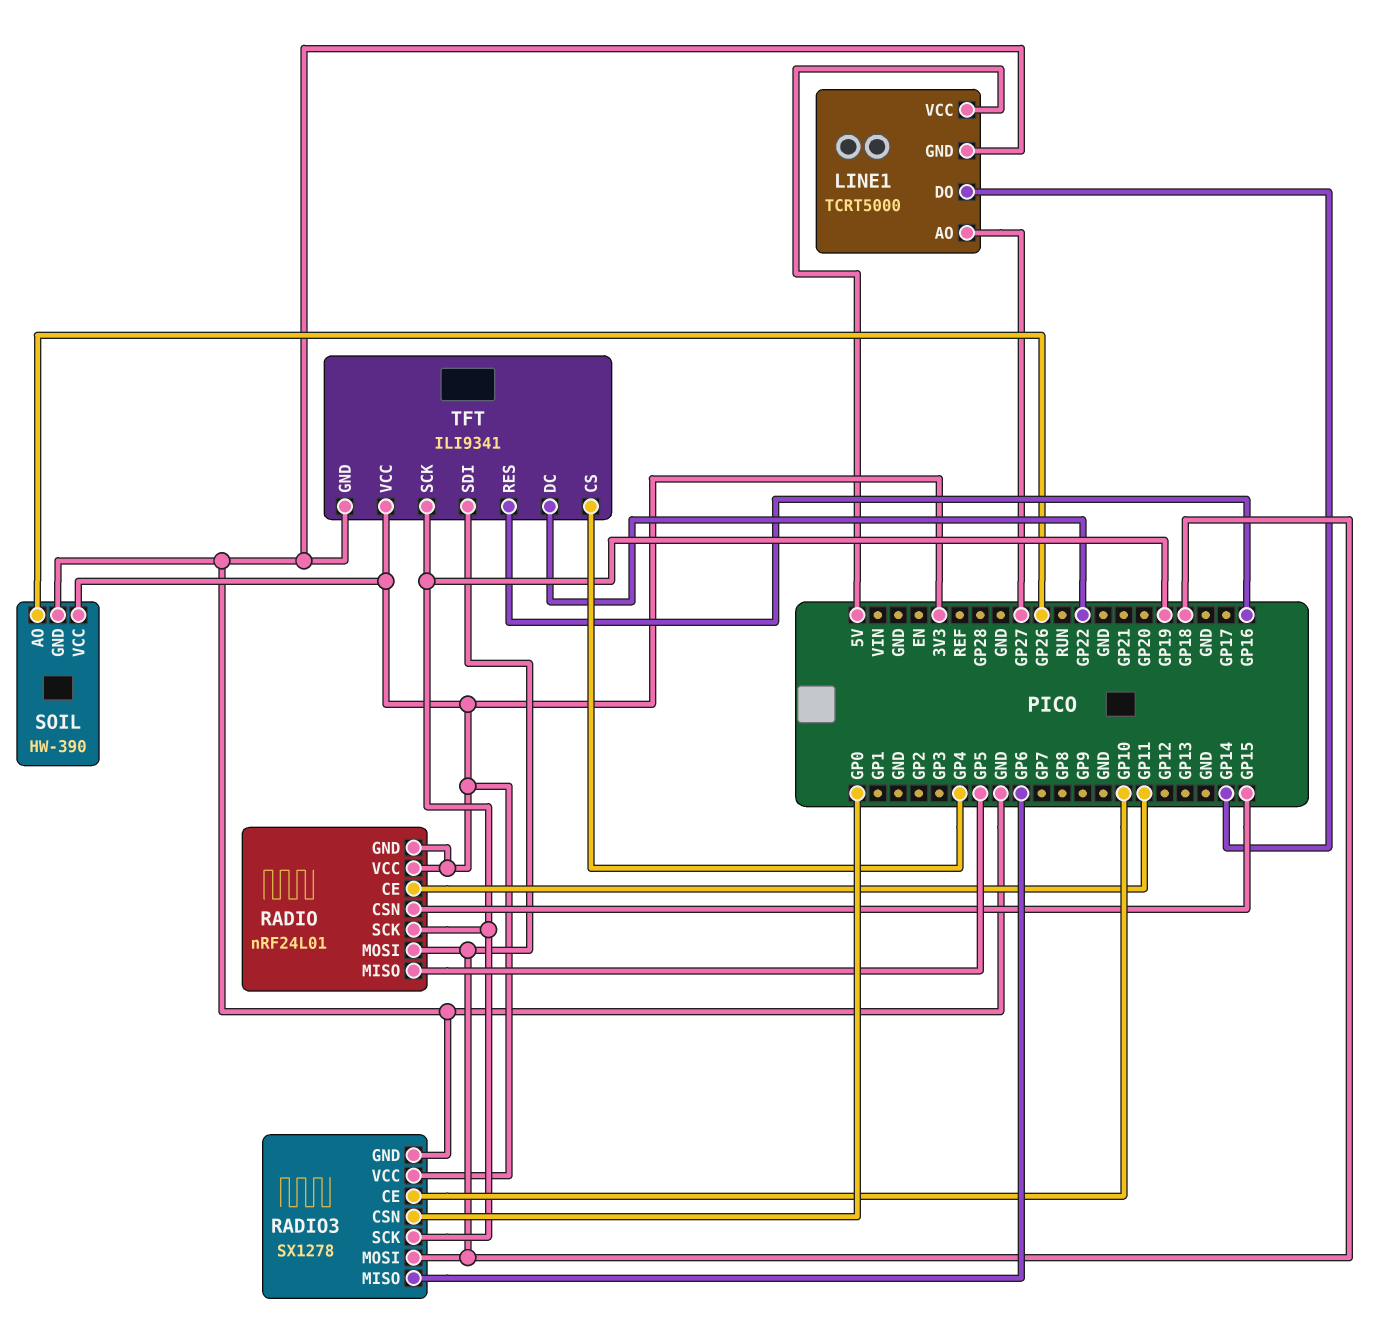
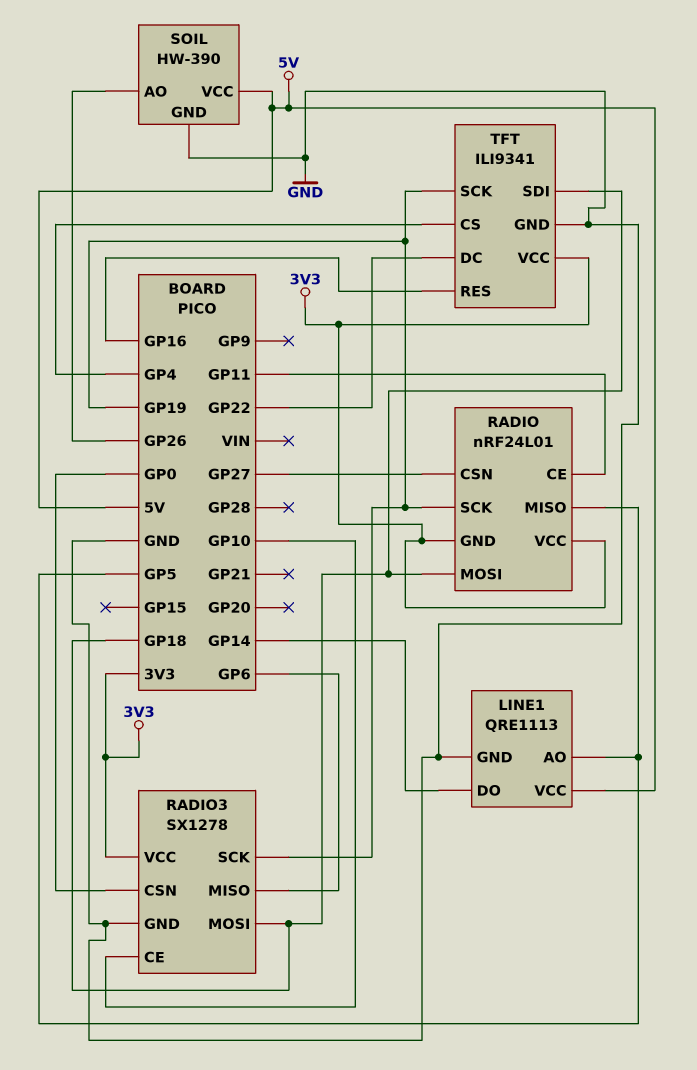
LINE1: TCRT5000 -> QRE1113
LINE1 pin AO: GP27 -> GP5
RADIO pin CSN: GP15 -> GP27
SOIL pin VCC: 3V3 -> 5V

